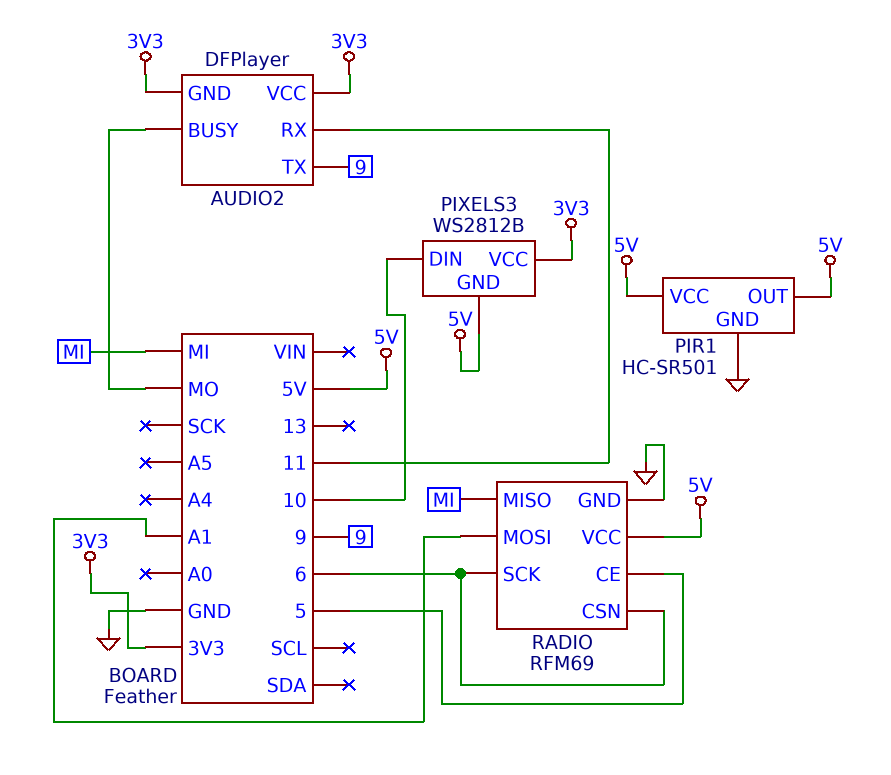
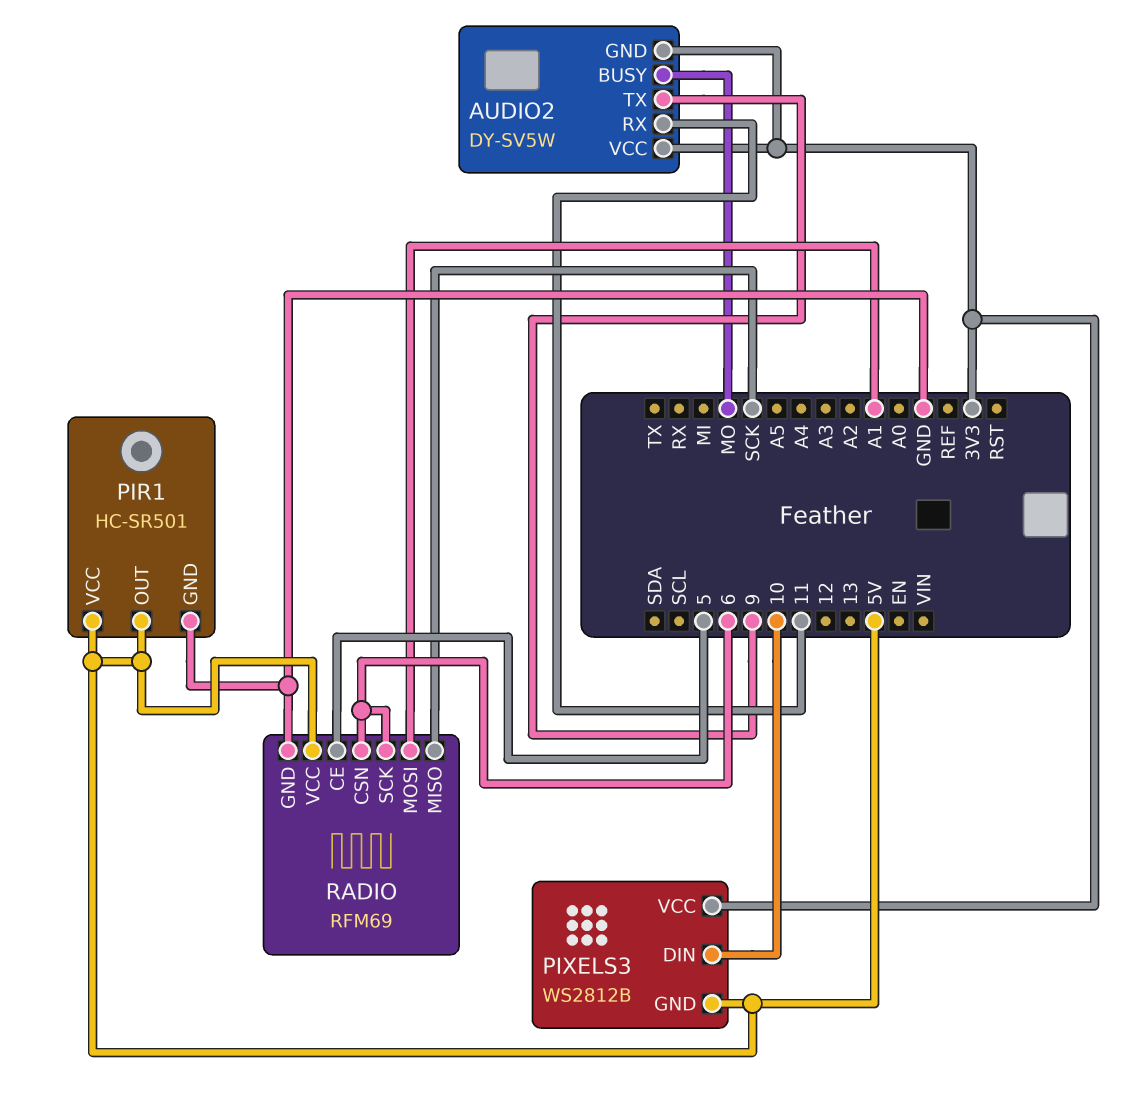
AUDIO2: DFPlayer -> DY-SV5W
RADIO pin MISO: MI -> SCK

